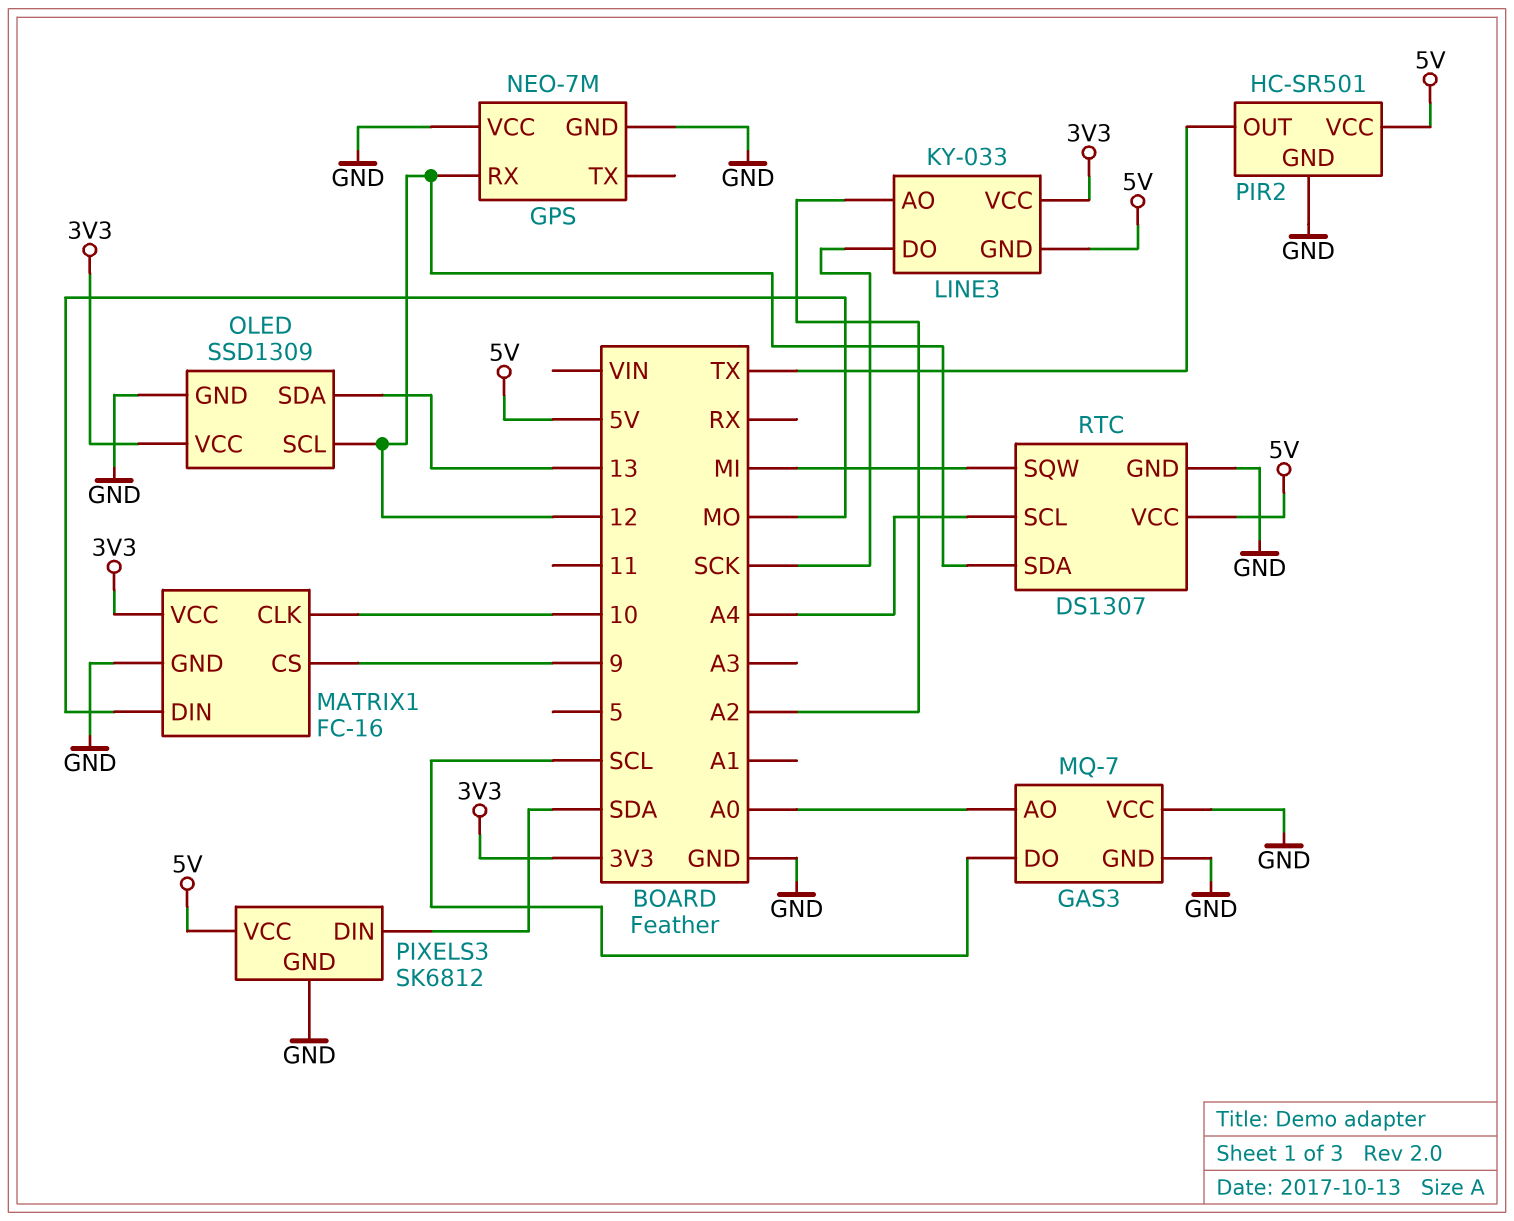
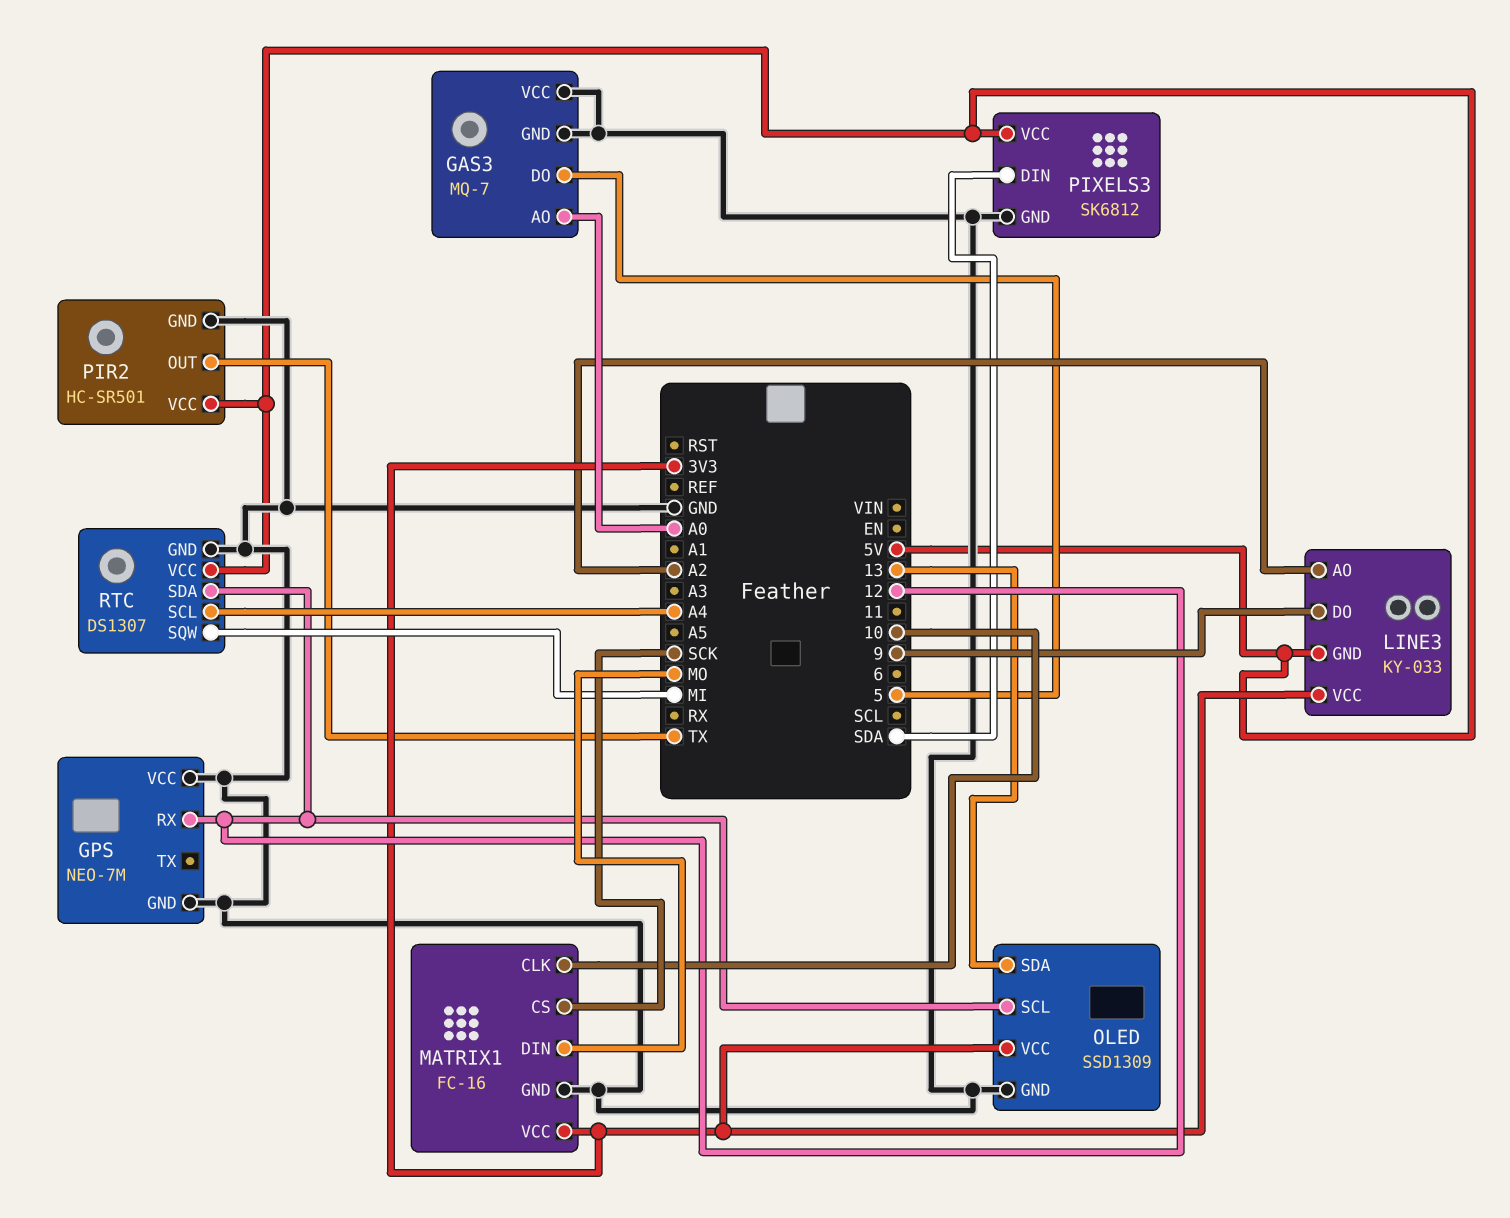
GAS3 pin DO: SCL -> 5
LINE3 pin DO: SCK -> 9
MATRIX1 pin CS: 9 -> SCK

